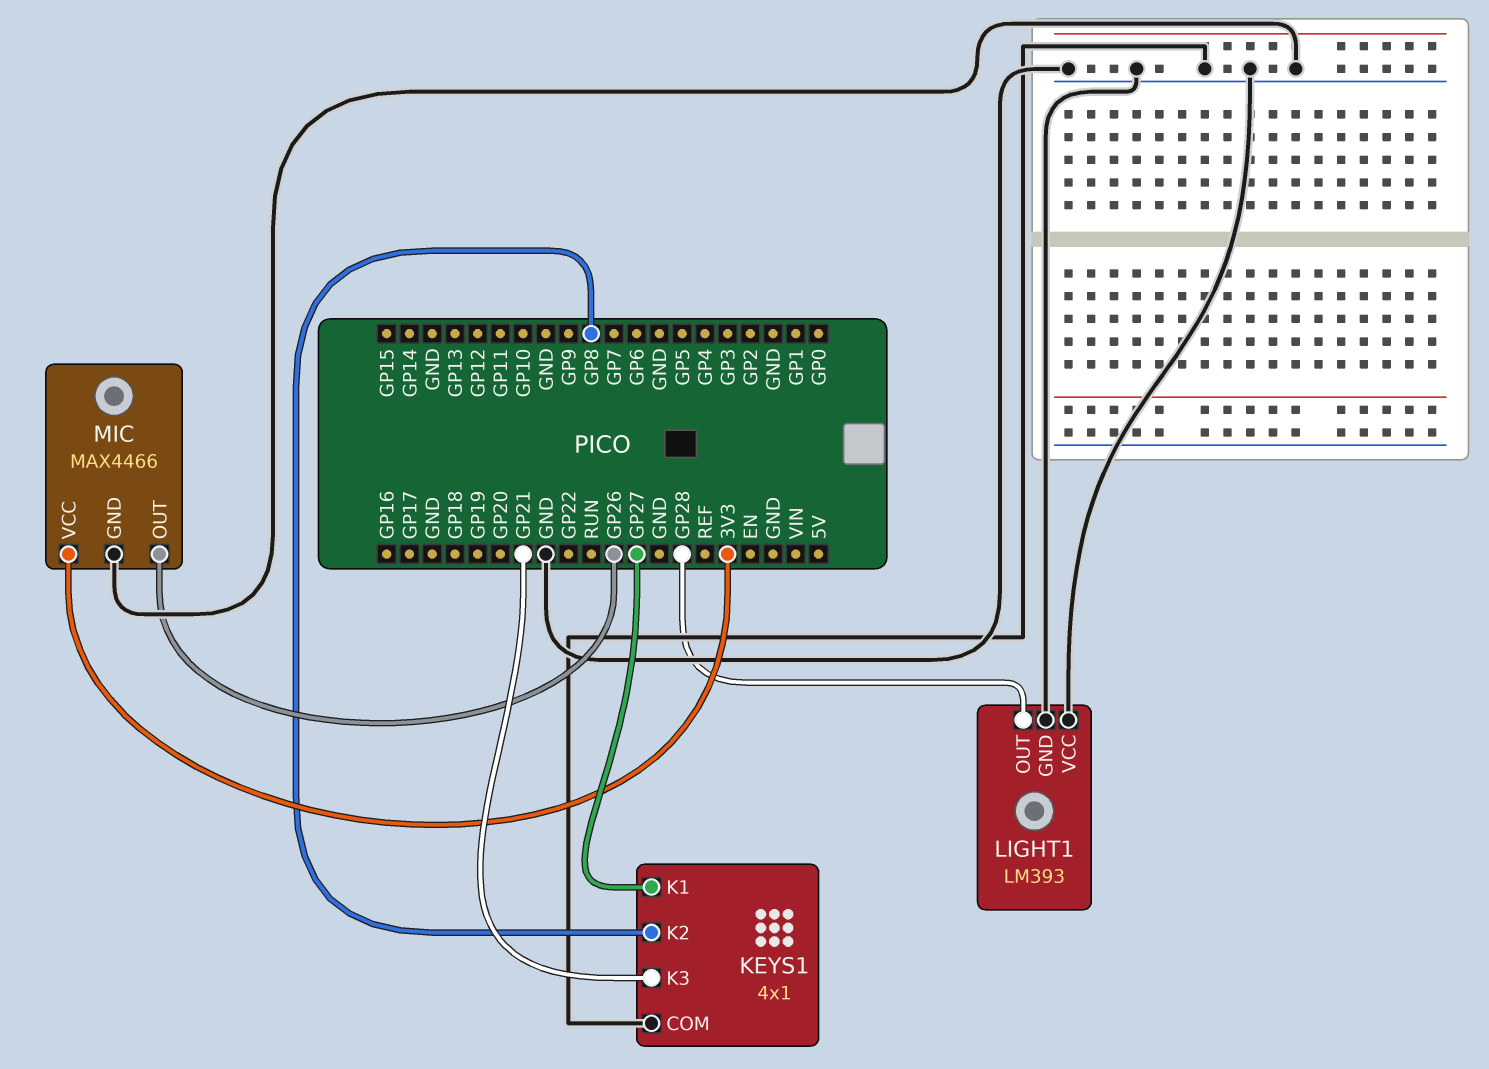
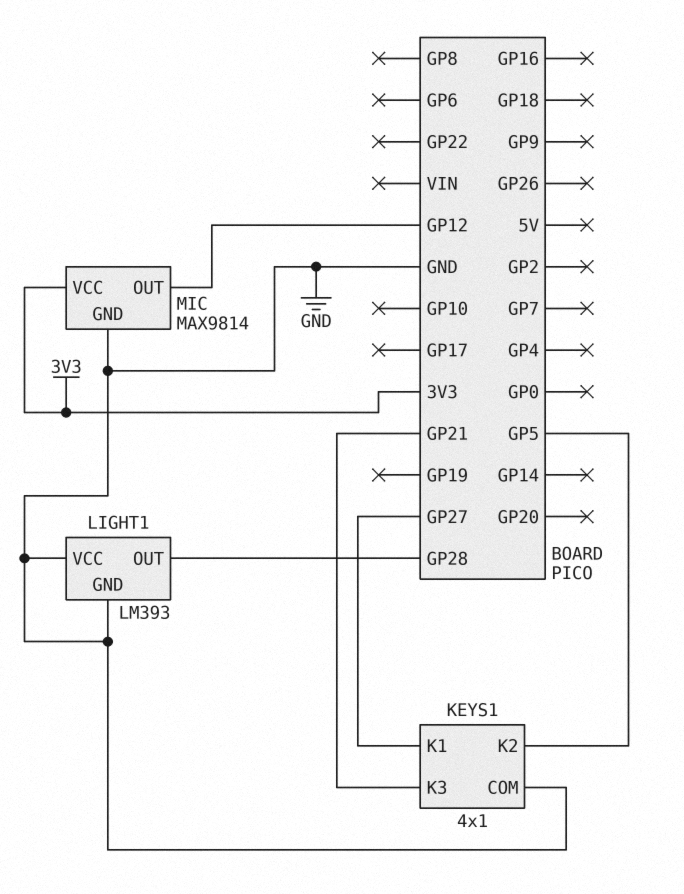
KEYS1 pin K2: GP8 -> GP5
MIC: MAX4466 -> MAX9814
MIC pin OUT: GP26 -> GP12

